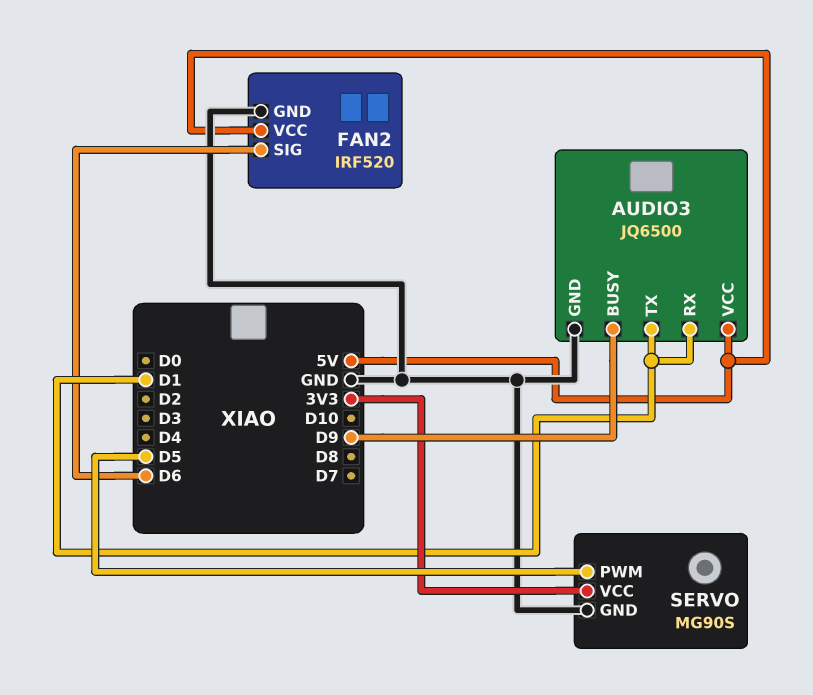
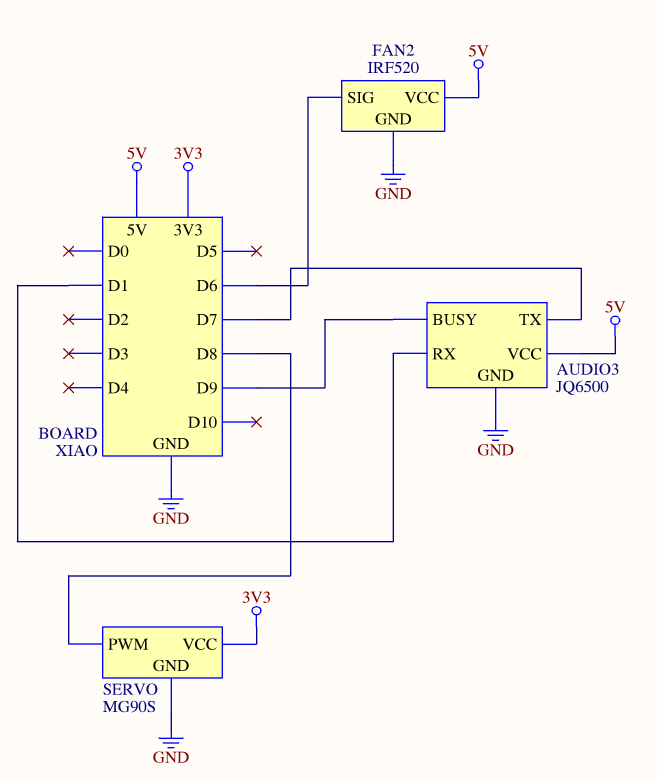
AUDIO3 pin TX: D1 -> D7
SERVO pin PWM: D5 -> D8

